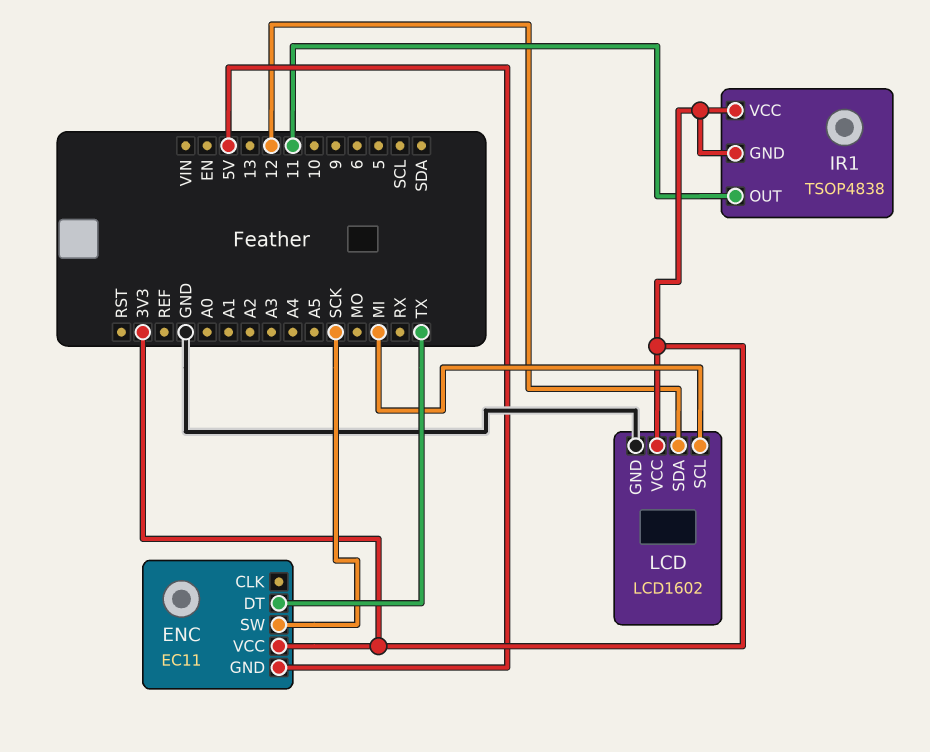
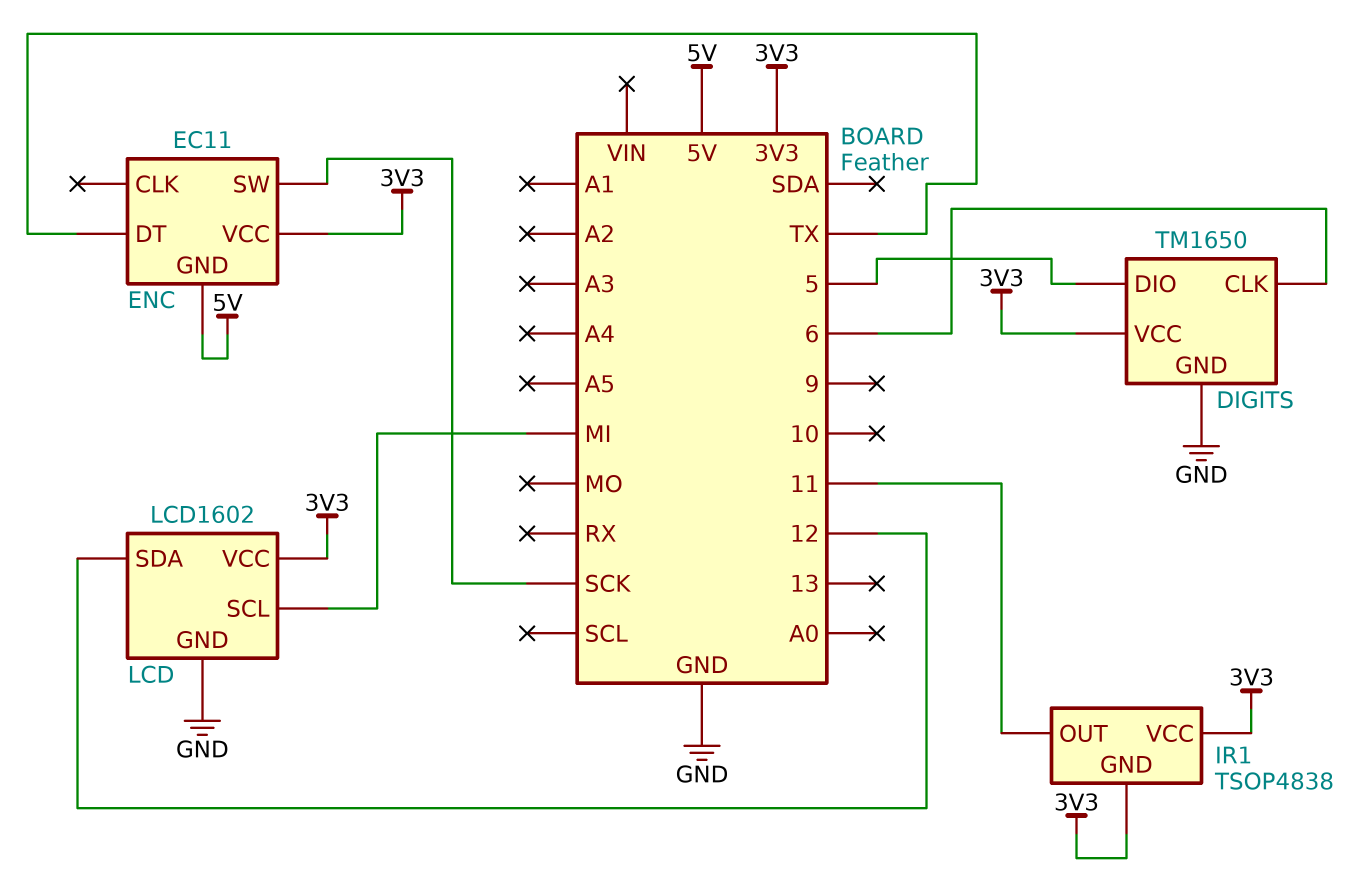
DIGITS: none -> TM1650
DIGITS pin CLK: none -> 6
DIGITS pin DIO: none -> 5
DIGITS pin GND: none -> GND
DIGITS pin VCC: none -> 3V3

